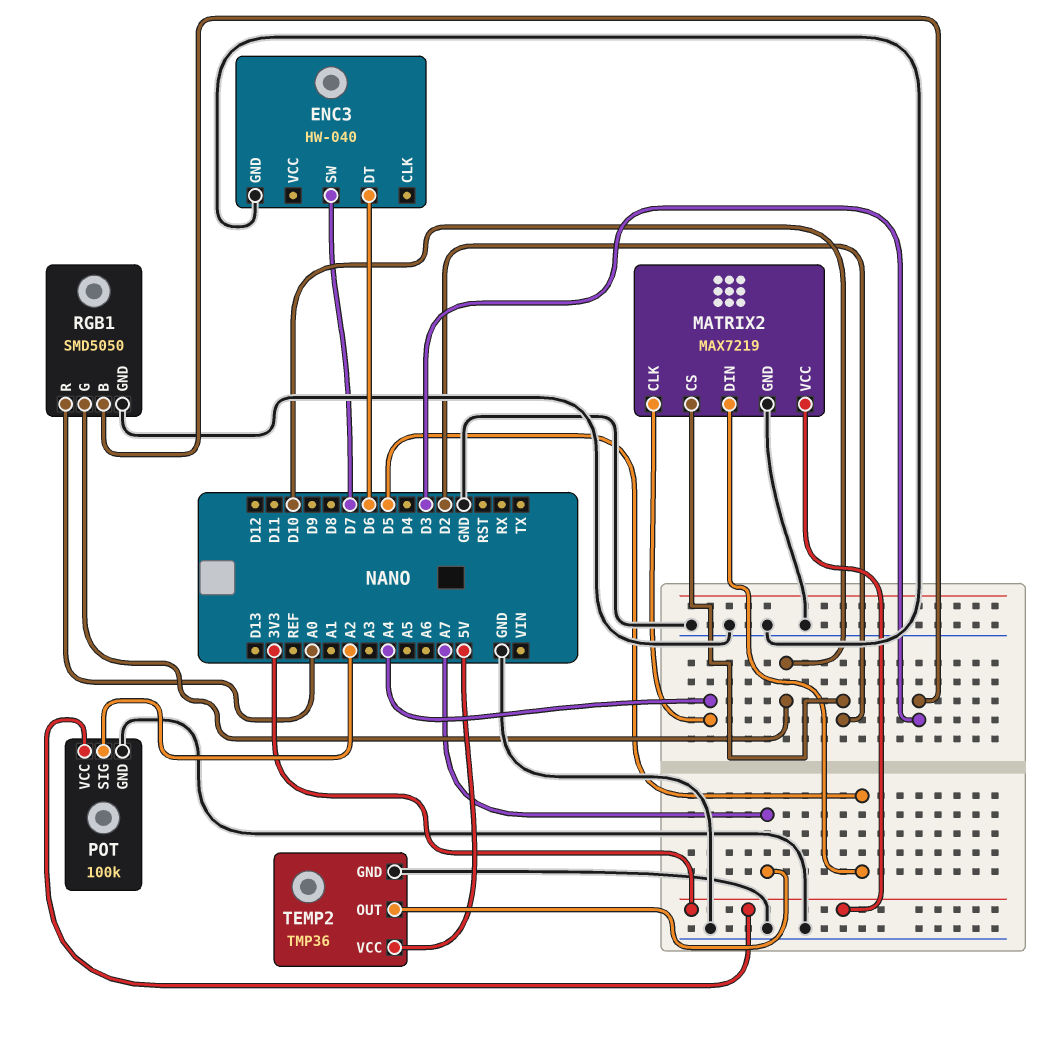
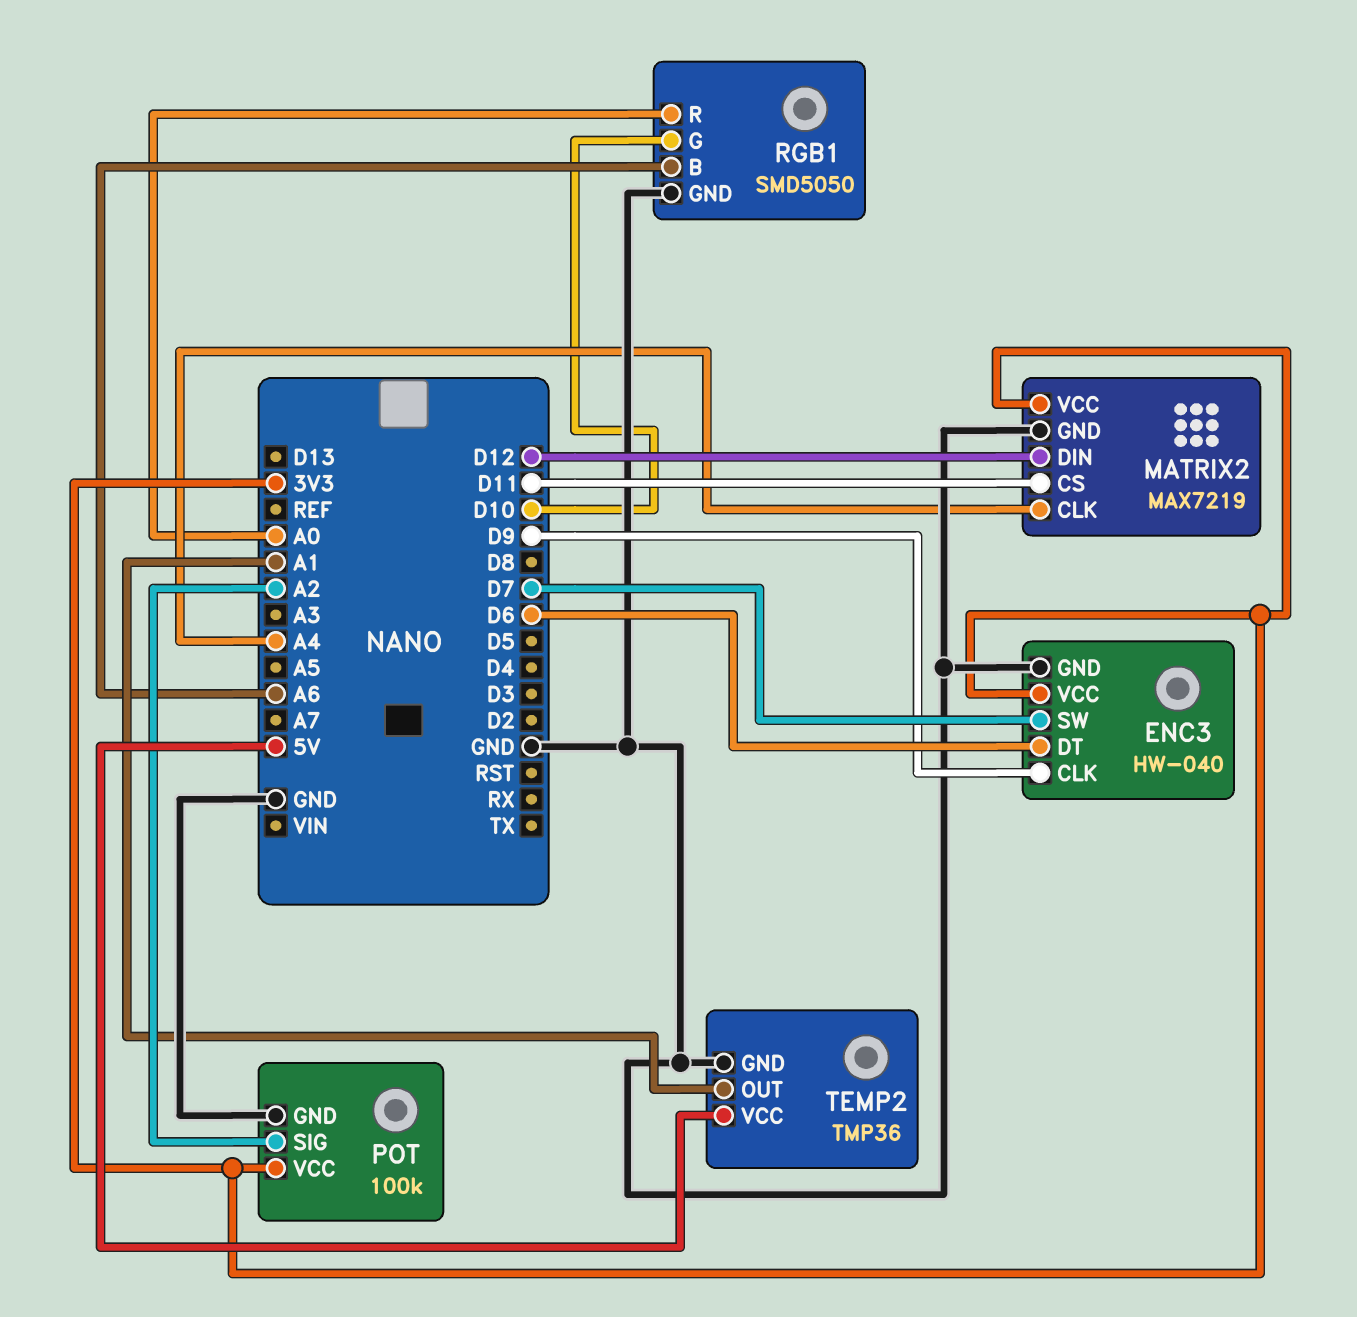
ENC3 pin CLK: none -> D9
ENC3 pin VCC: none -> 3V3
MATRIX2 pin CS: D2 -> D11
MATRIX2 pin DIN: D5 -> D12
RGB1 pin B: D3 -> A6
TEMP2 pin OUT: A7 -> A1

